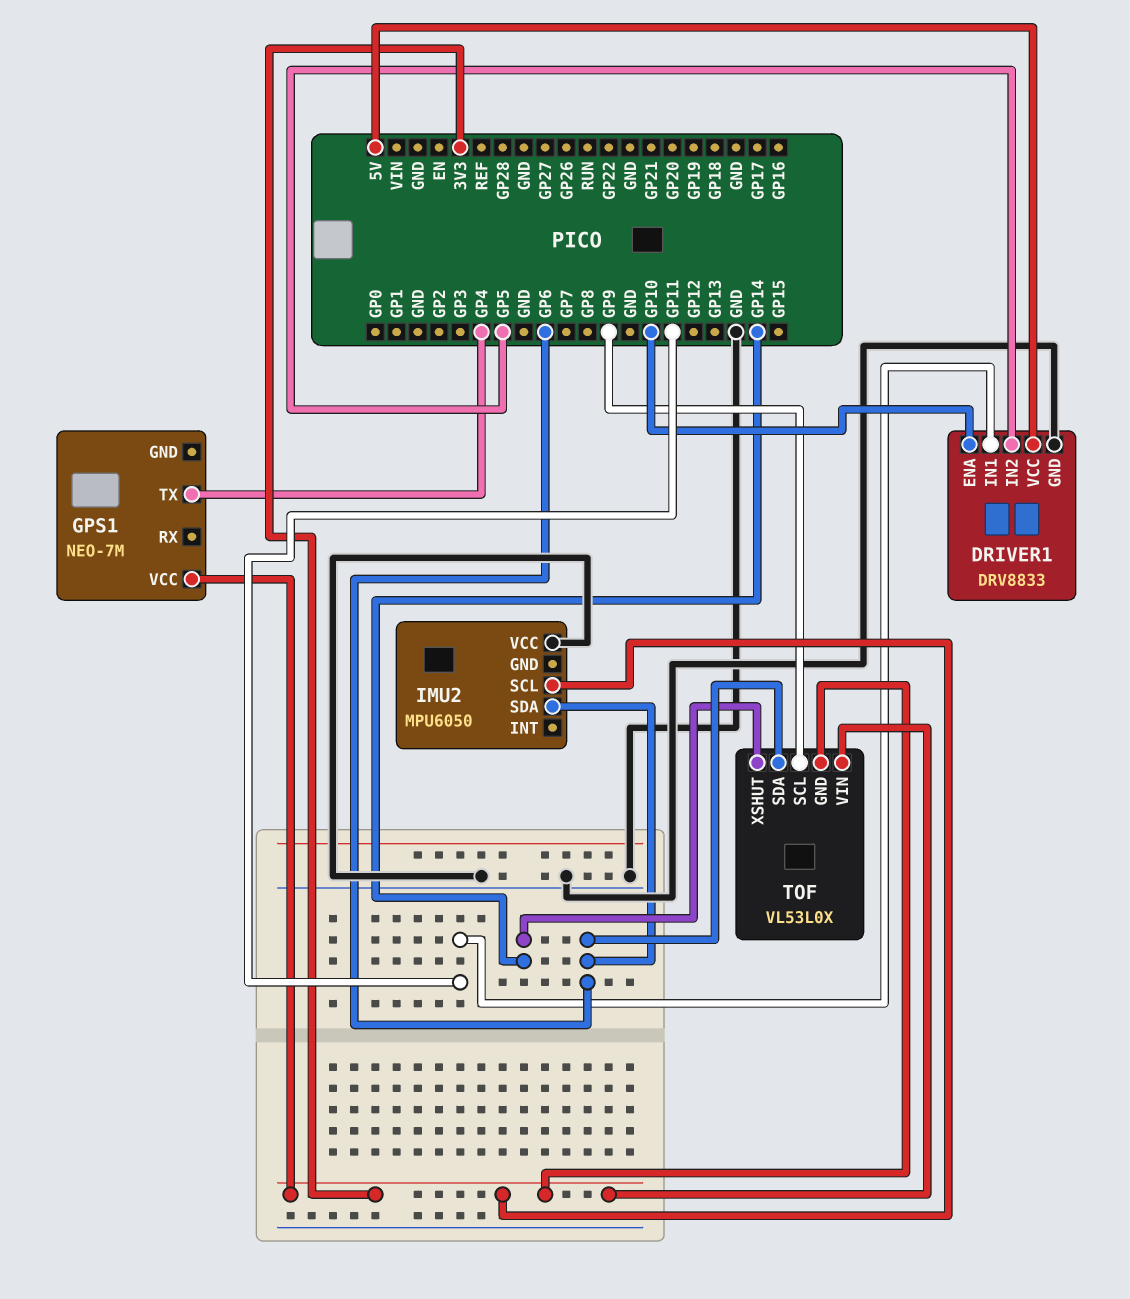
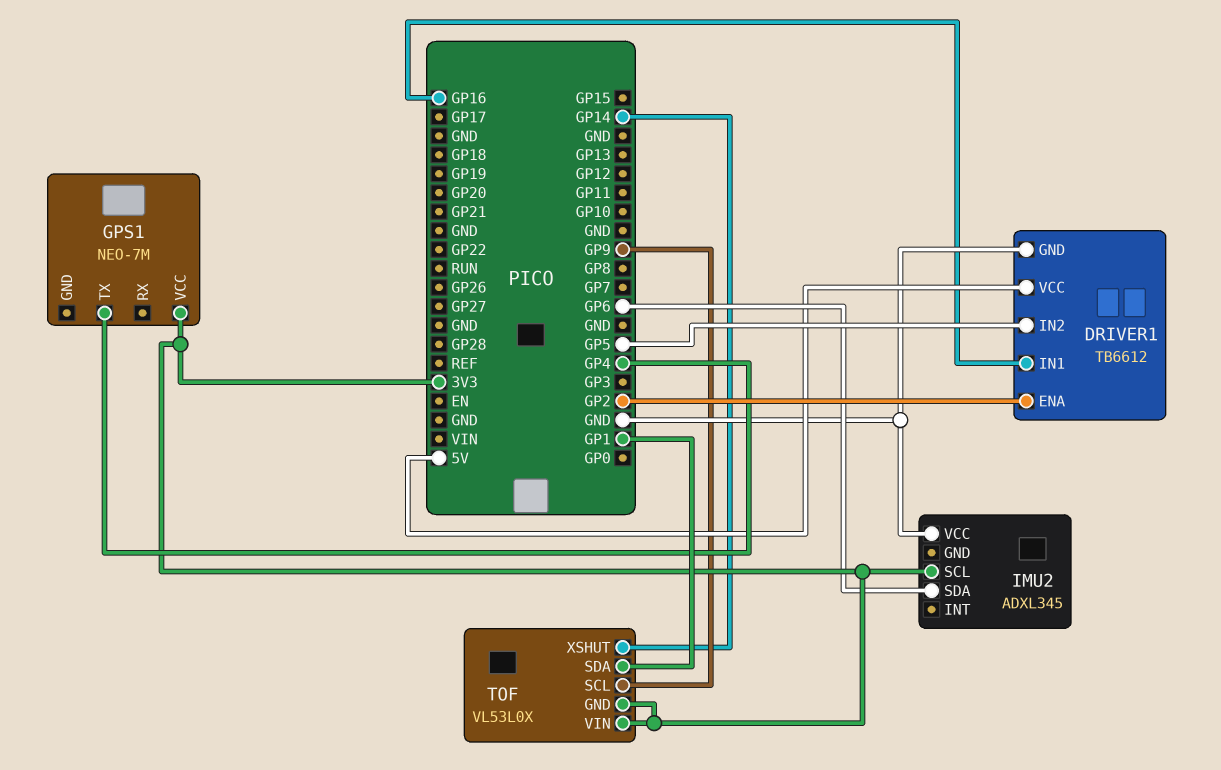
DRIVER1: DRV8833 -> TB6612
DRIVER1 pin ENA: GP10 -> GP2
DRIVER1 pin IN1: GP11 -> GP16
IMU2: MPU6050 -> ADXL345
TOF pin SDA: GP6 -> GP1

